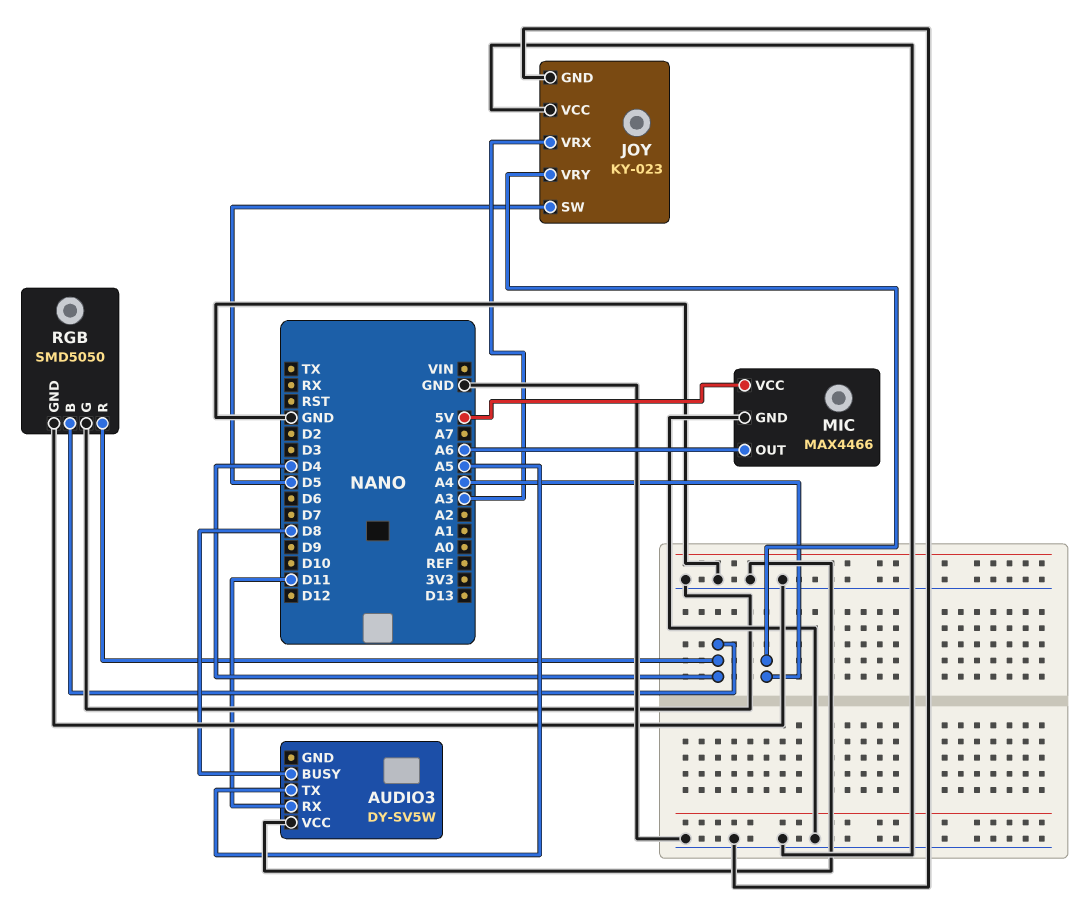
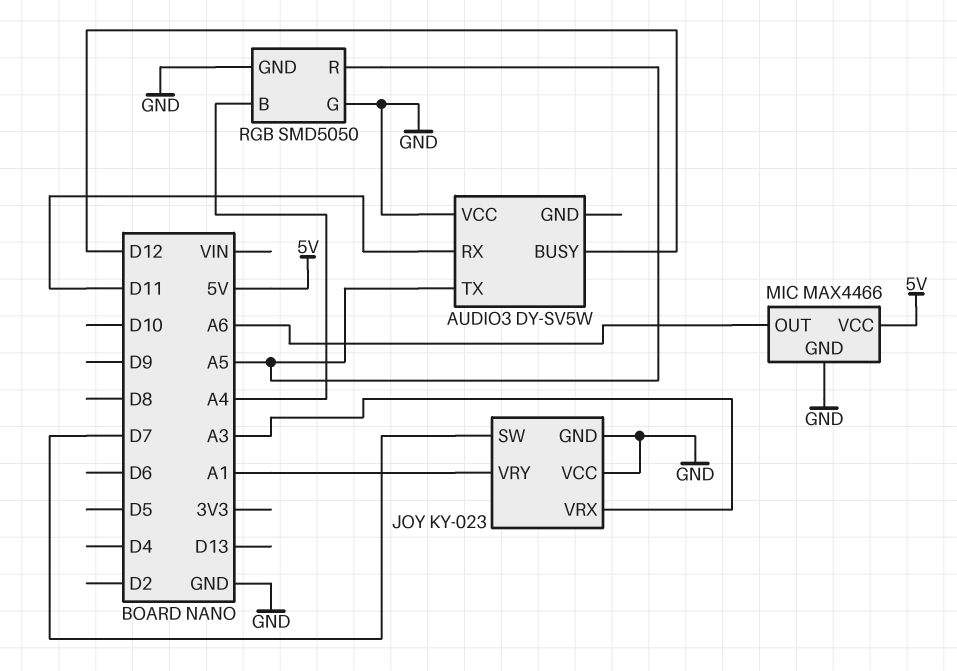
AUDIO3 pin BUSY: D8 -> D12
JOY pin SW: D5 -> D7
JOY pin VRY: A4 -> A1
RGB pin B: D4 -> A4
RGB pin R: D4 -> A5

